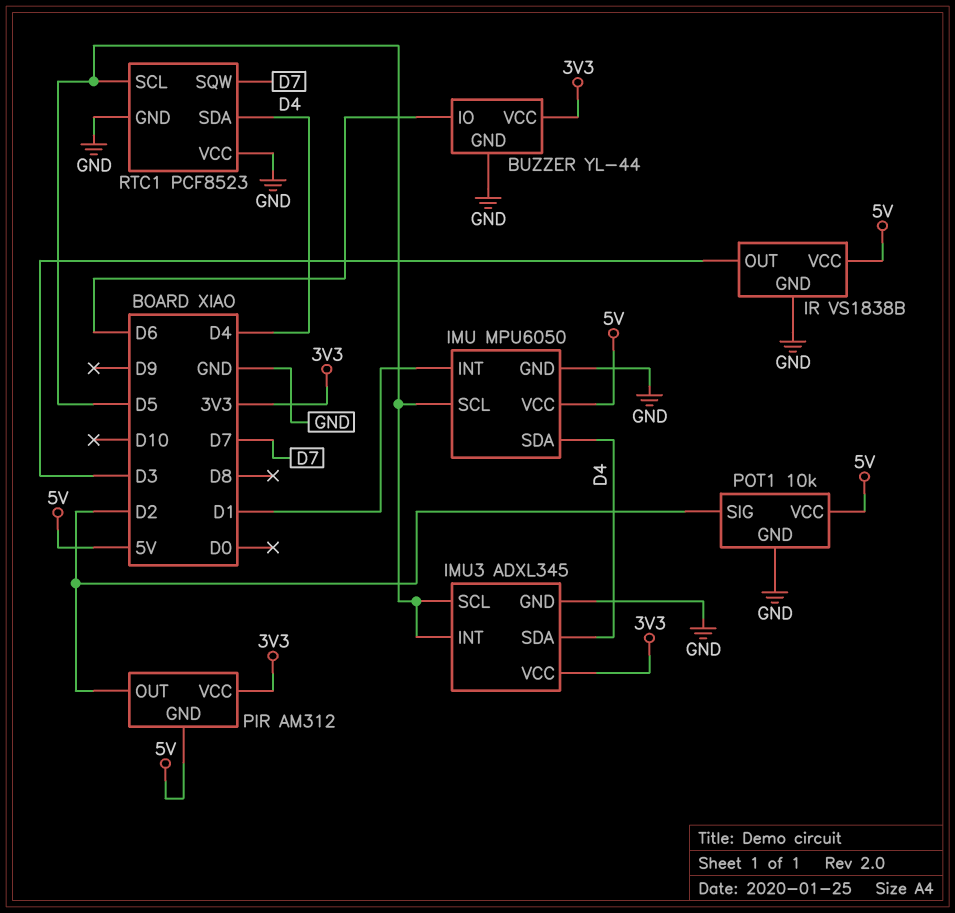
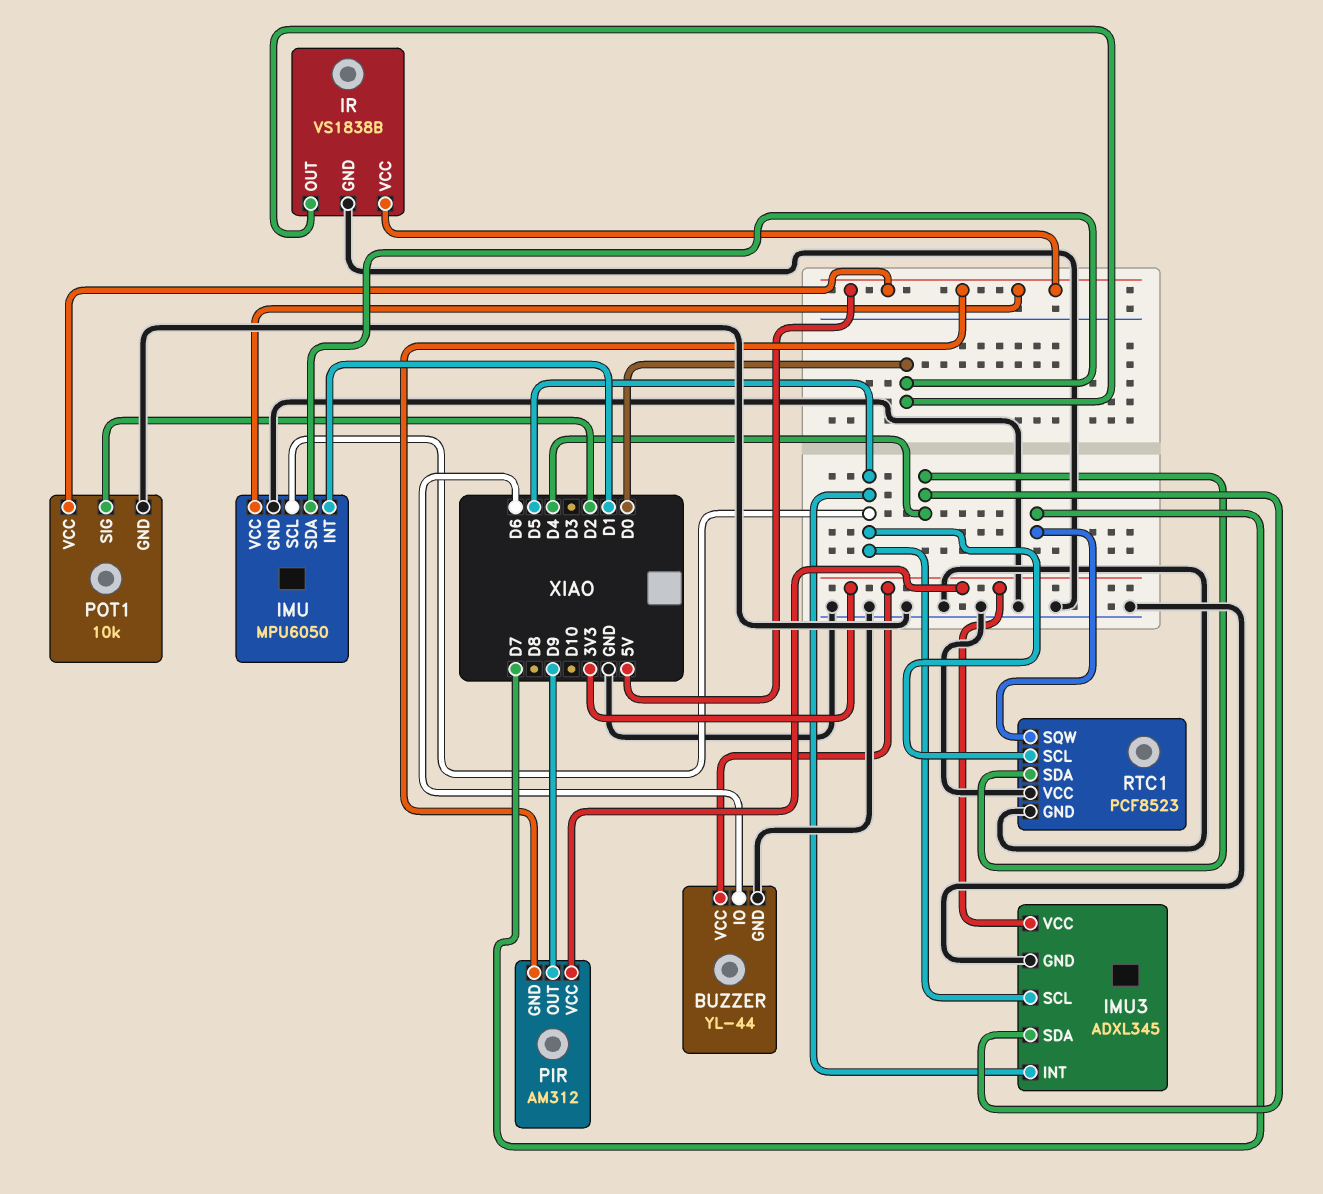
IMU pin SDA: D4 -> D0
IR pin OUT: D3 -> D0
PIR pin OUT: D2 -> D9

